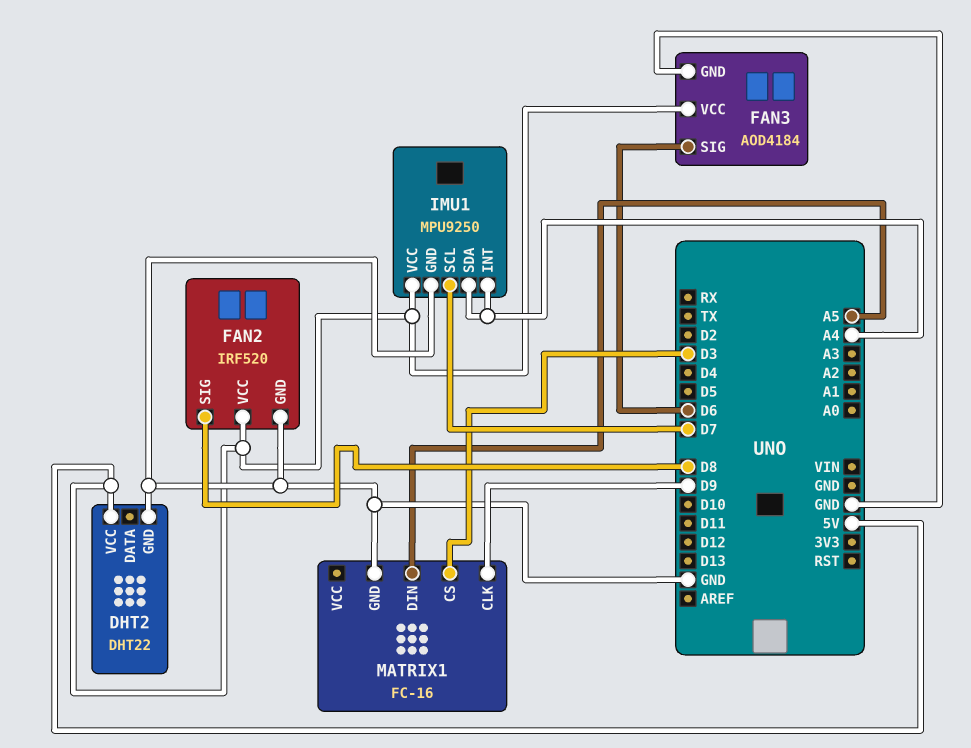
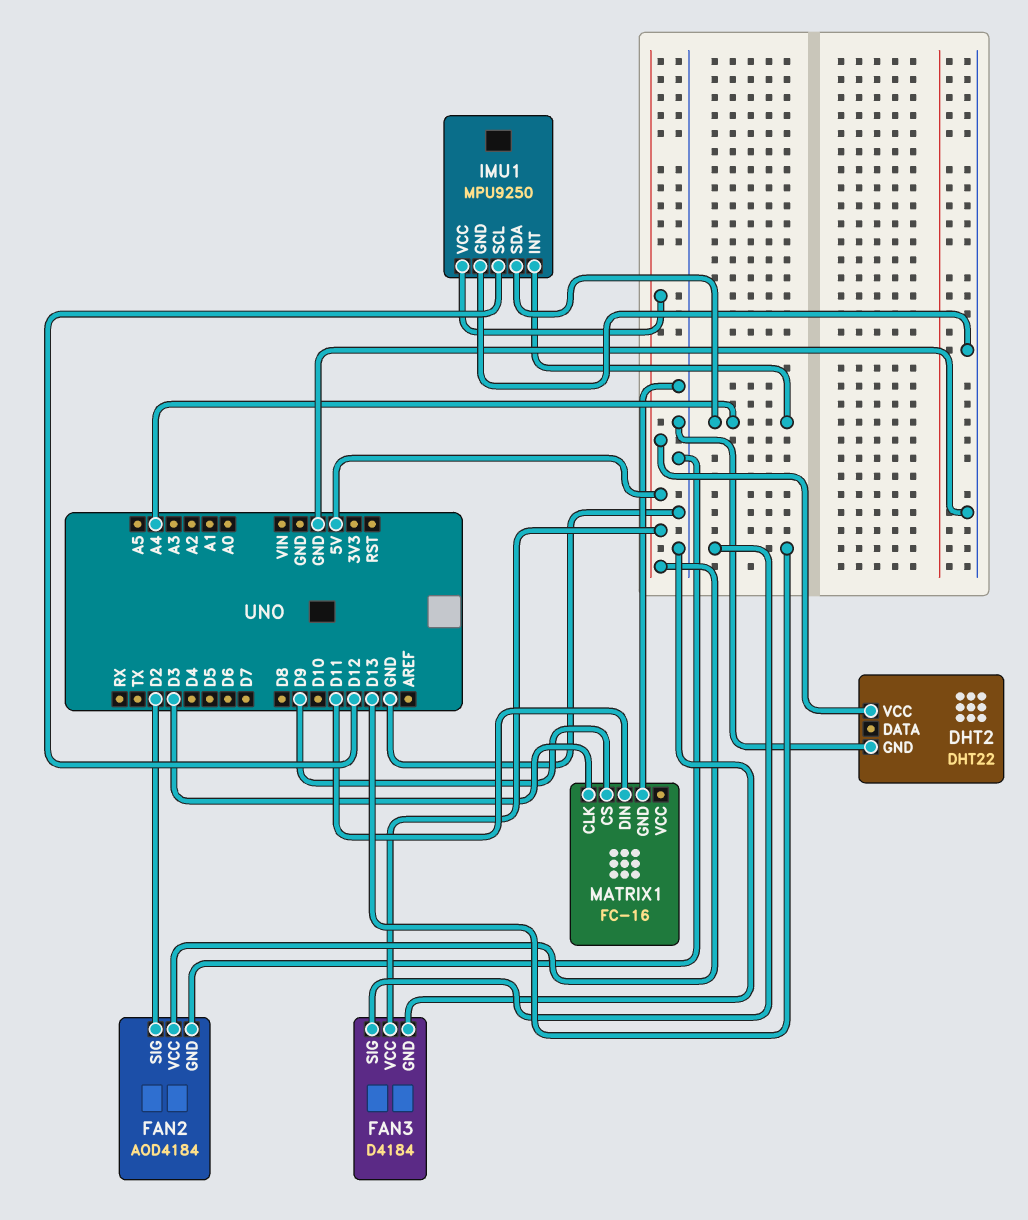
FAN2: IRF520 -> AOD4184
FAN2 pin SIG: D8 -> D2
FAN3: AOD4184 -> D4184
FAN3 pin SIG: D6 -> D13
IMU1 pin SCL: D7 -> D12
MATRIX1 pin CLK: D9 -> D3
MATRIX1 pin CS: D3 -> D9
MATRIX1 pin DIN: A5 -> D11

